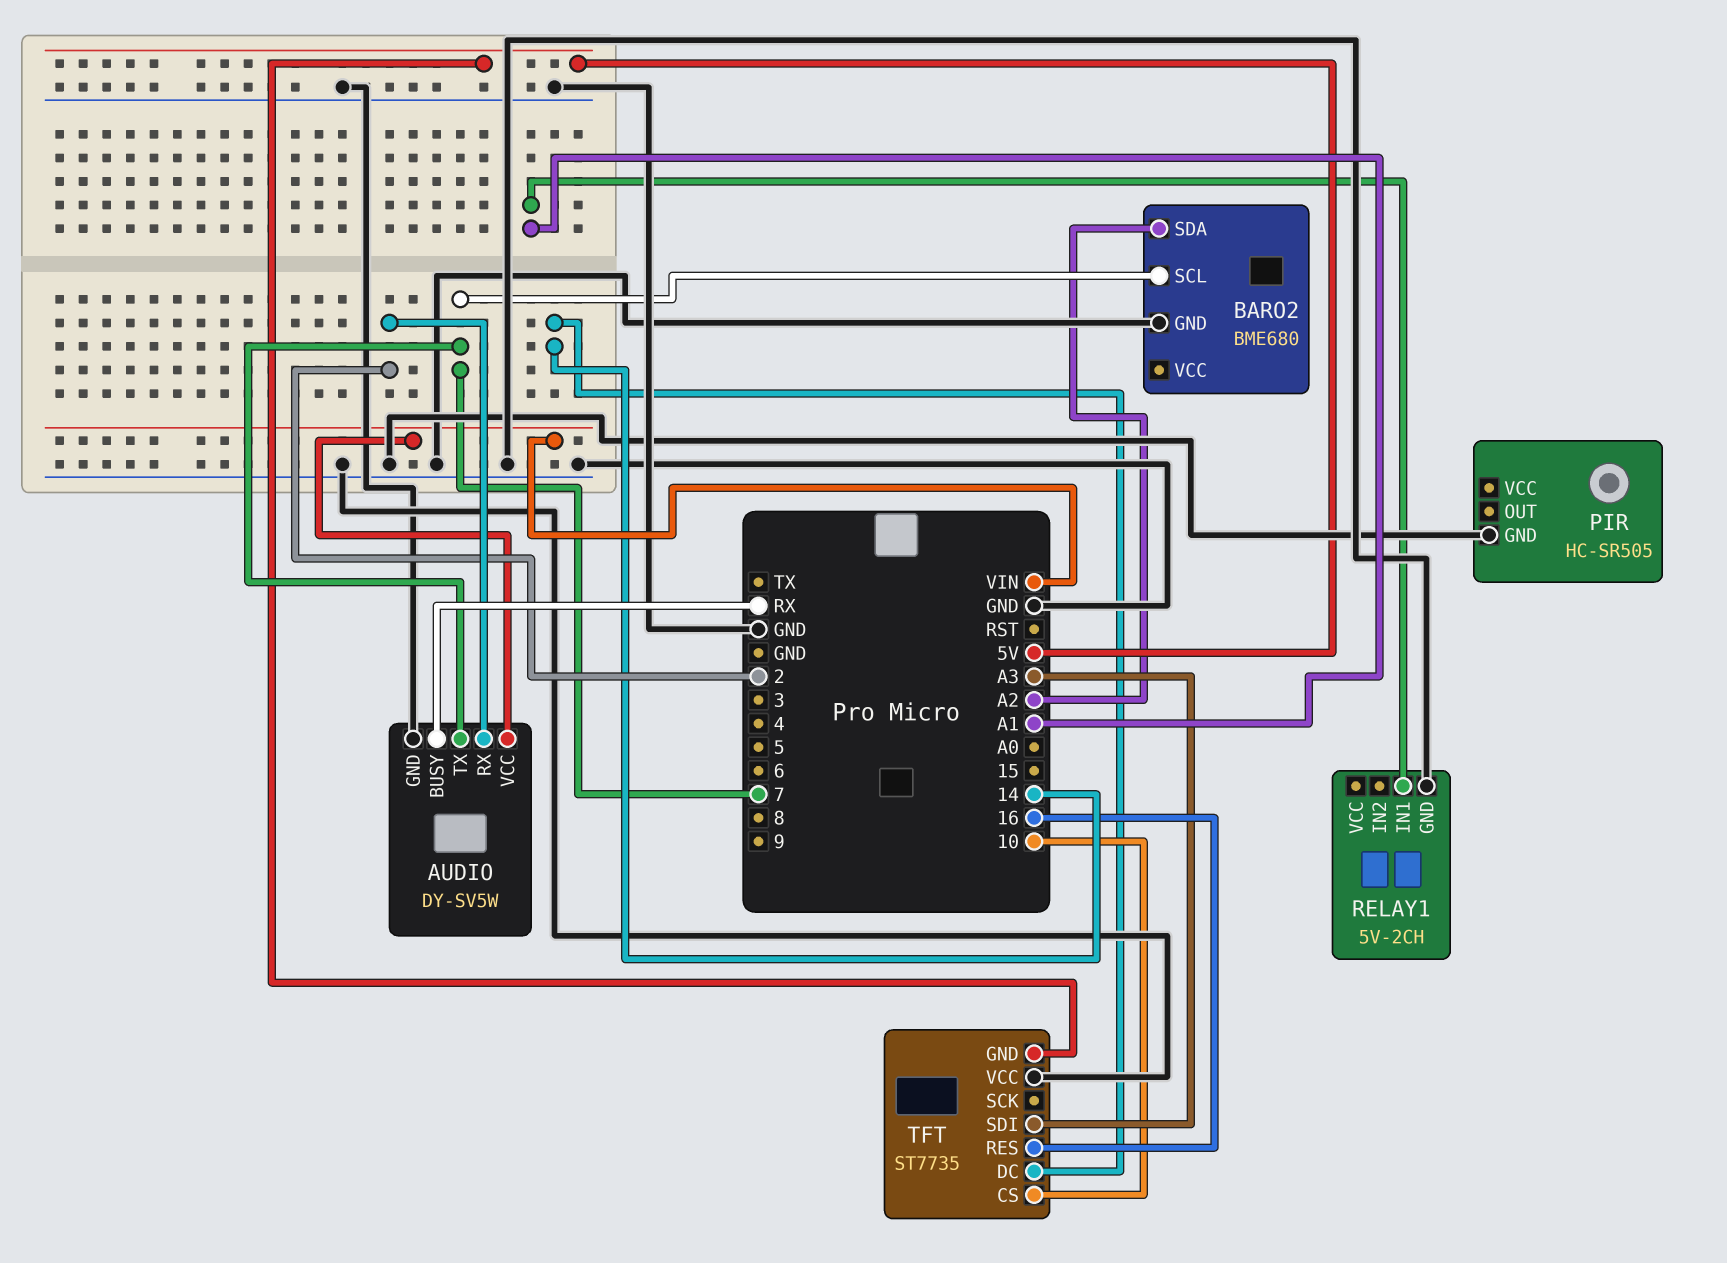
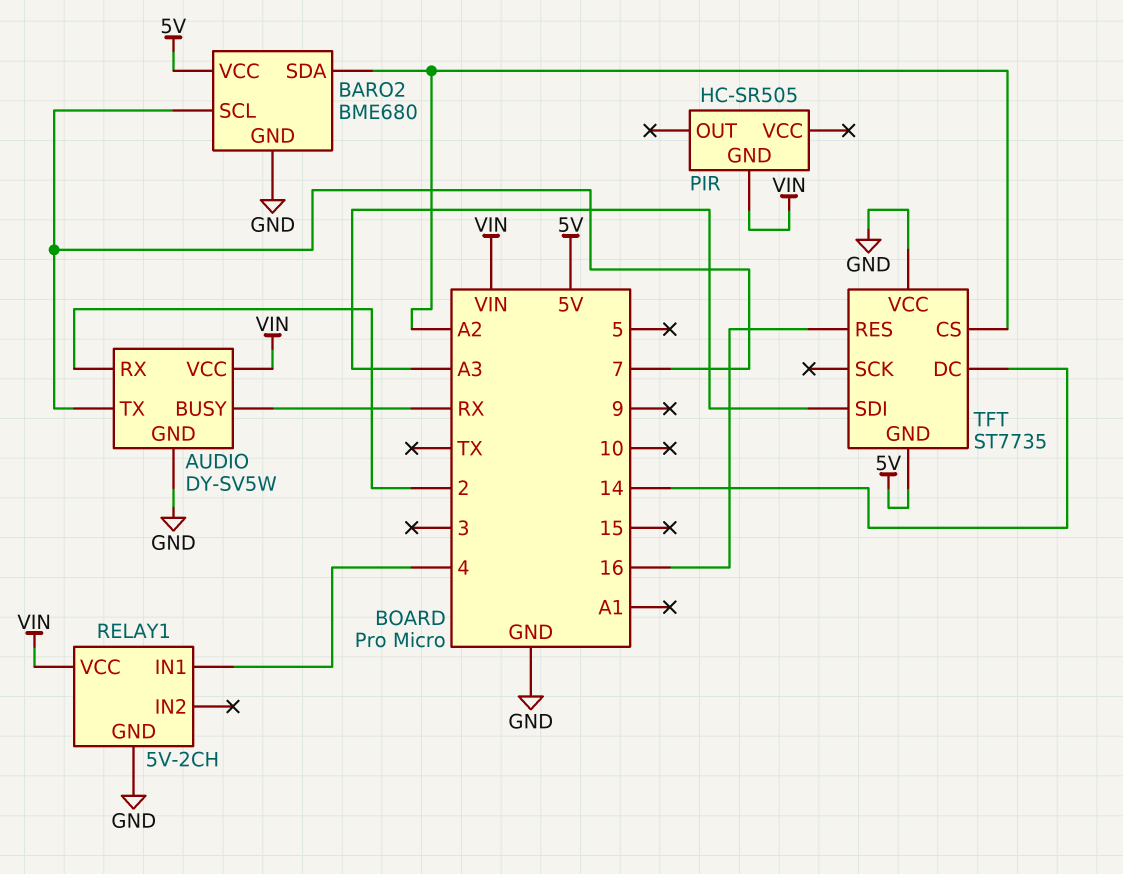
BARO2 pin VCC: none -> 5V
PIR pin GND: GND -> VIN
RELAY1 pin IN1: A1 -> 4
RELAY1 pin VCC: none -> VIN
TFT pin CS: 10 -> A2

